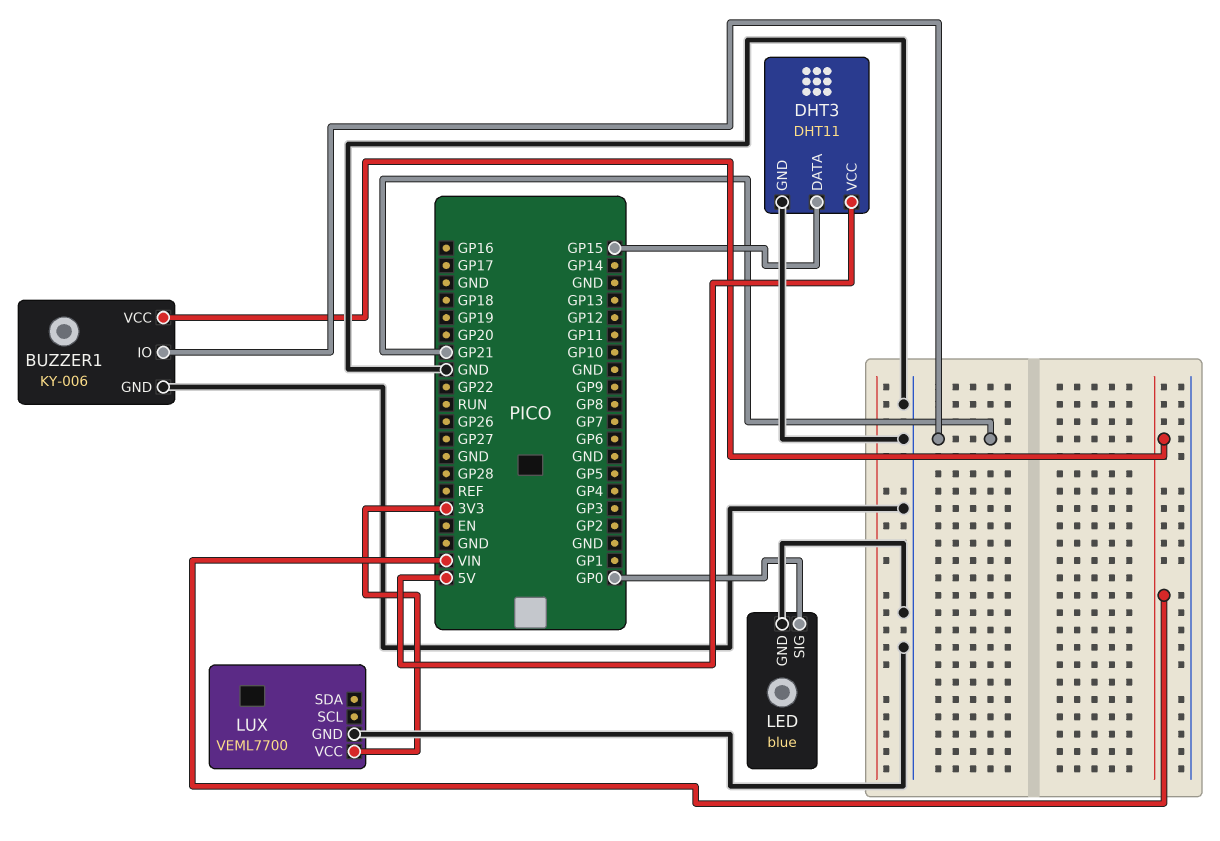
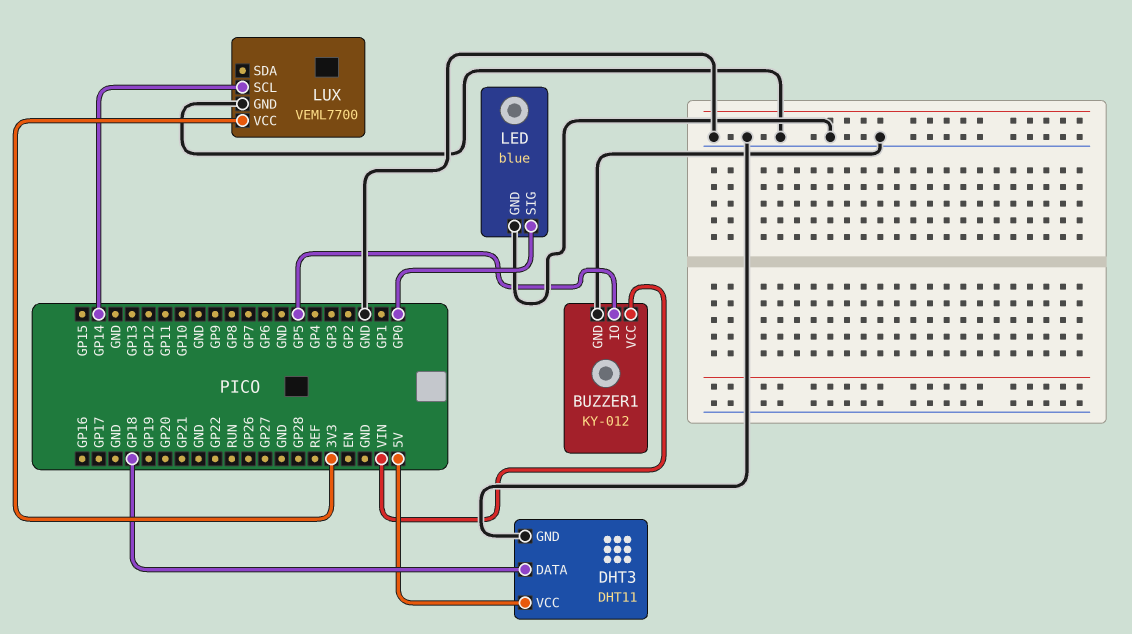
BUZZER1: KY-006 -> KY-012
BUZZER1 pin IO: GP21 -> GP5
DHT3 pin DATA: GP15 -> GP18
LUX pin SCL: none -> GP14

